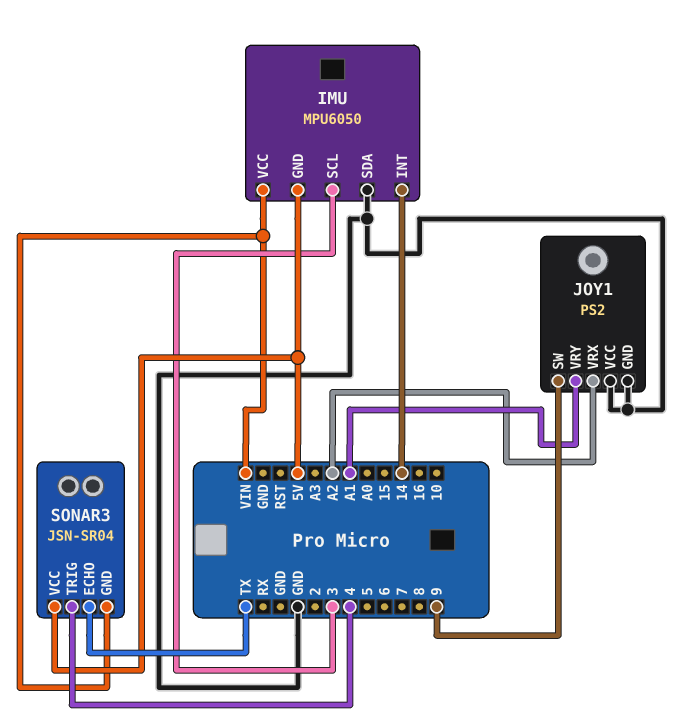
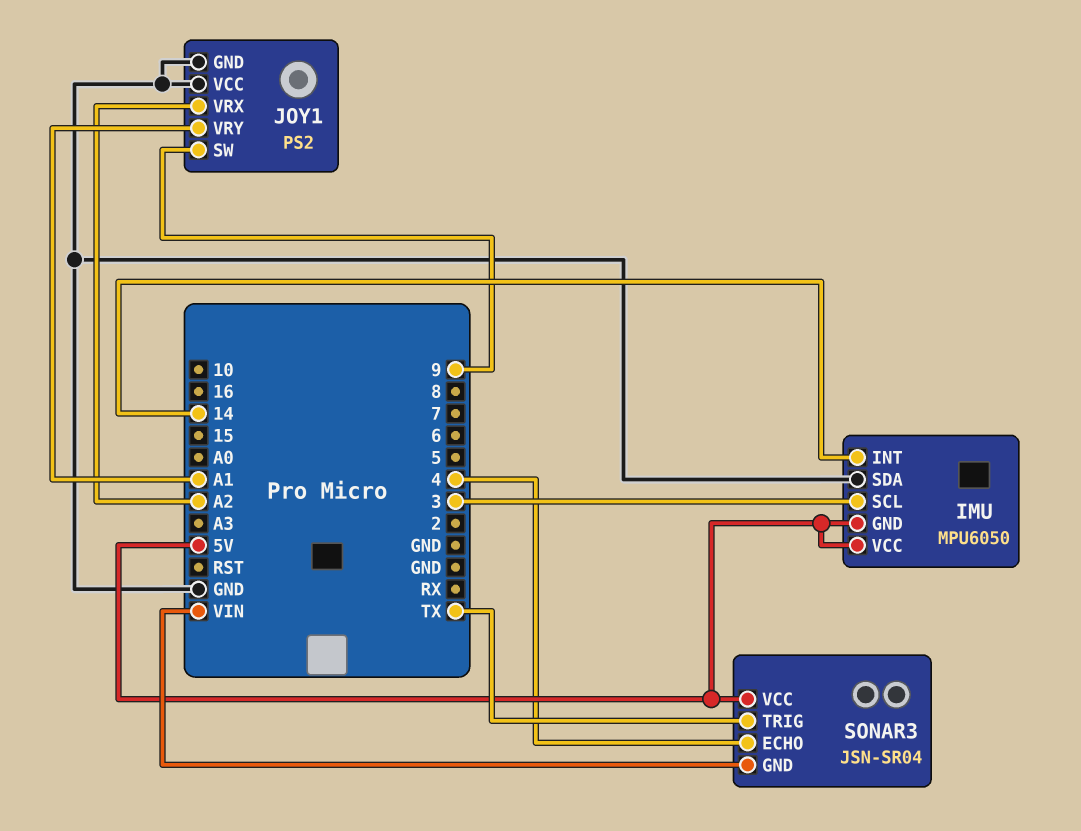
IMU pin VCC: VIN -> 5V
SONAR3 pin ECHO: TX -> 4
SONAR3 pin TRIG: 4 -> TX

